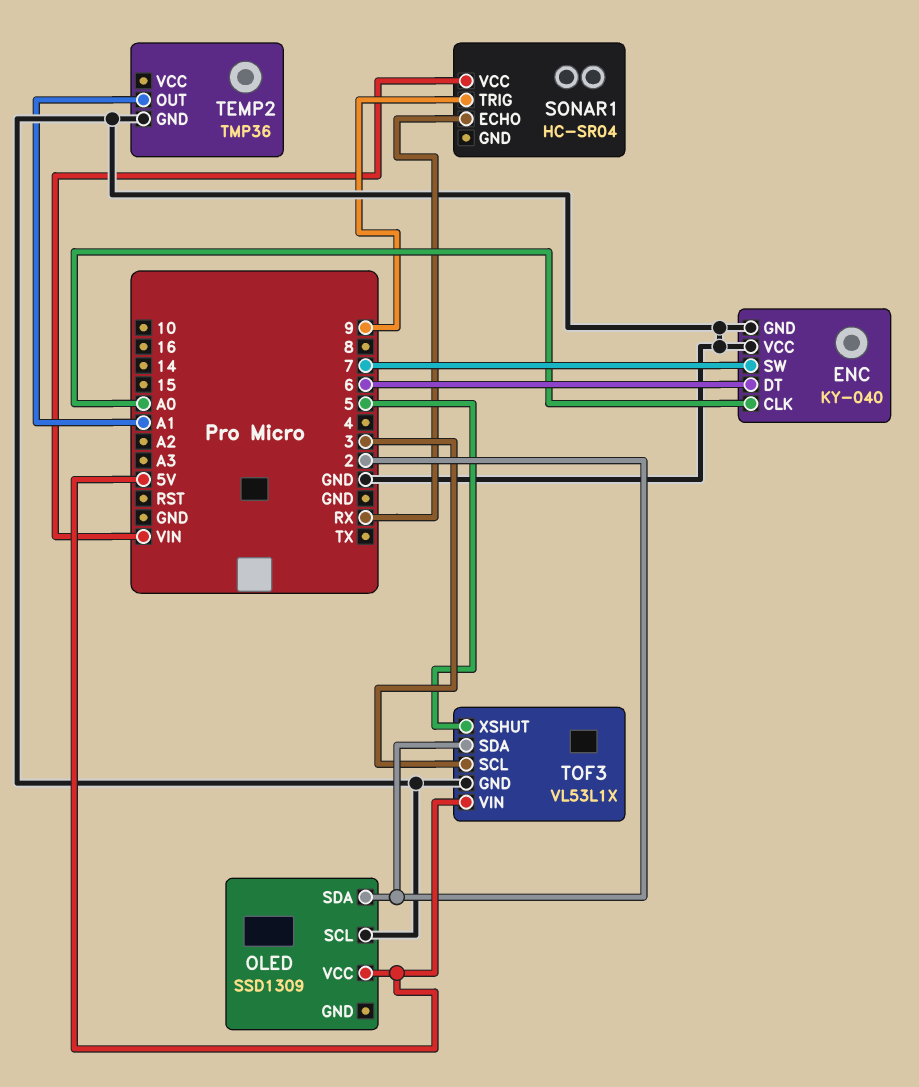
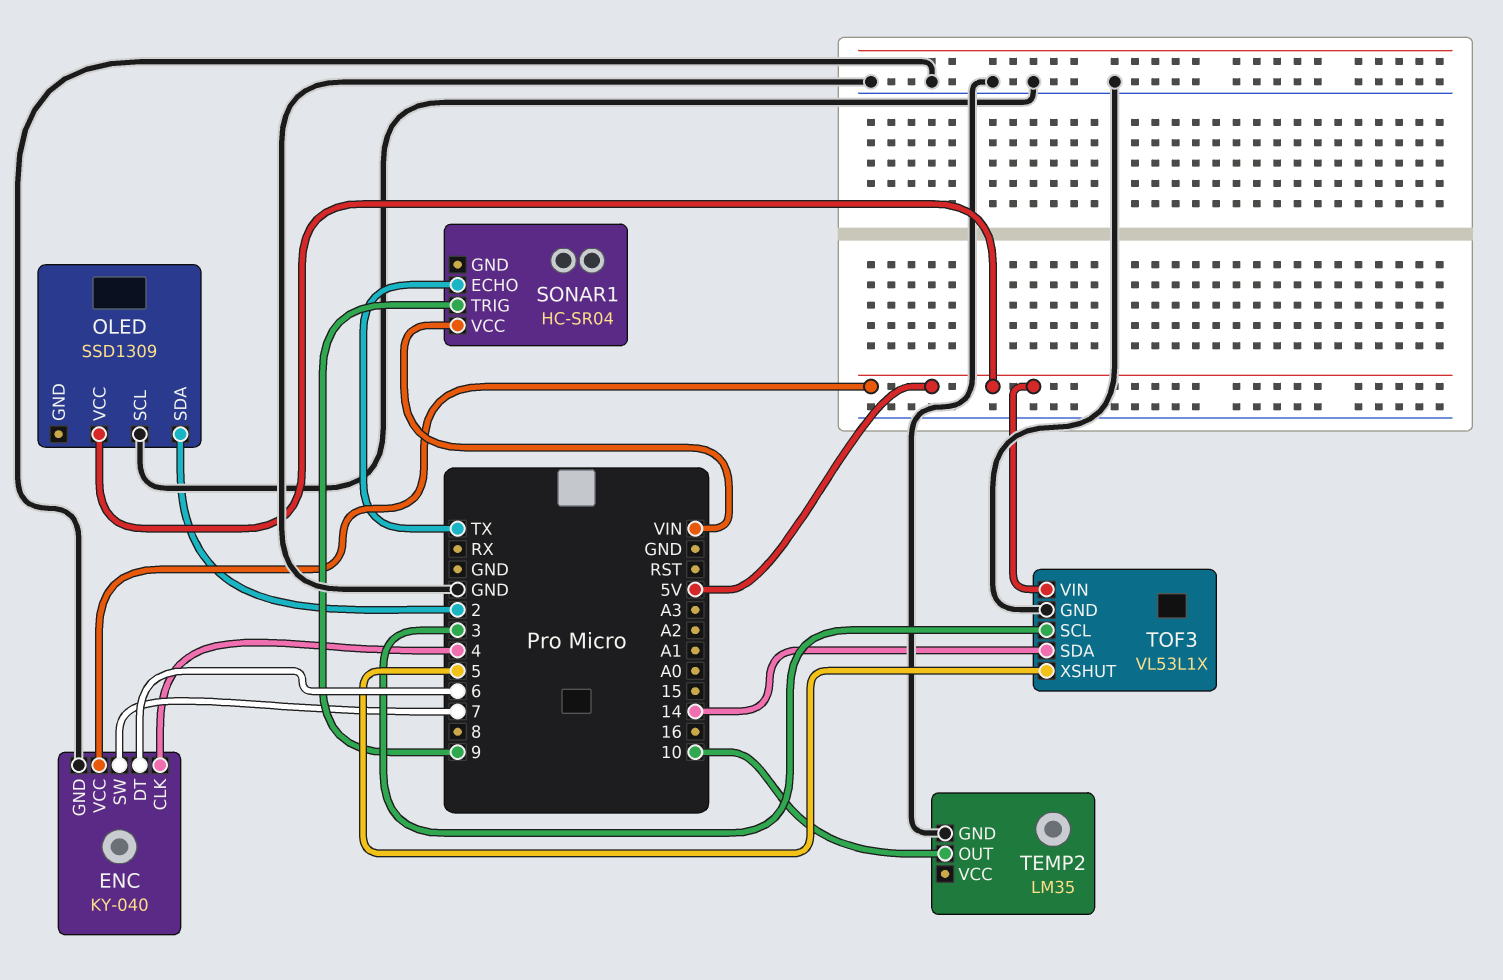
ENC pin CLK: A0 -> 4
ENC pin VCC: GND -> 5V
SONAR1 pin ECHO: RX -> TX
TEMP2: TMP36 -> LM35
TEMP2 pin OUT: A1 -> 10
TOF3 pin SDA: 2 -> 14

